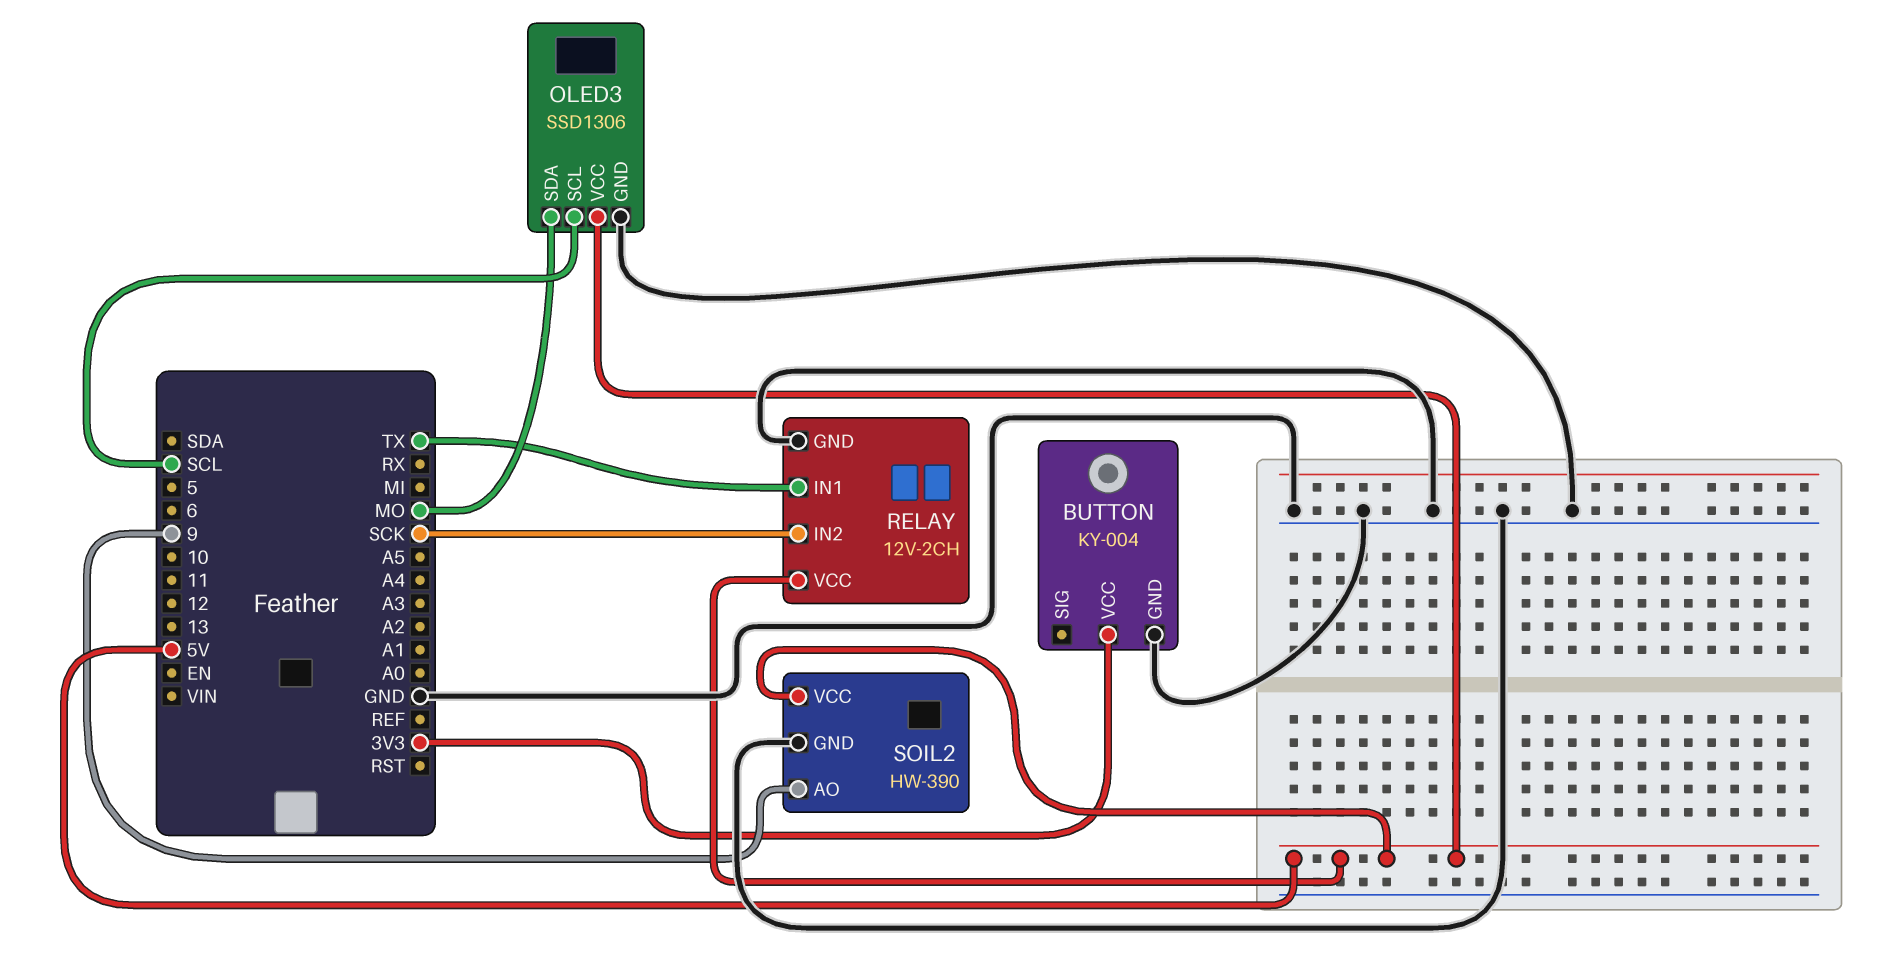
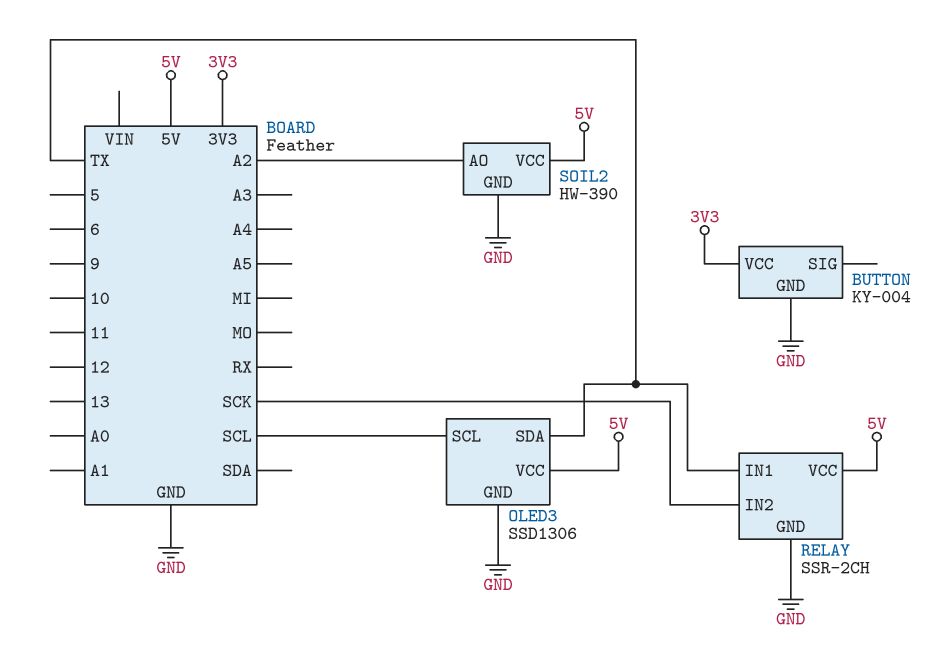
OLED3 pin SDA: MO -> TX
RELAY: 12V-2CH -> SSR-2CH
SOIL2 pin AO: 9 -> A2

